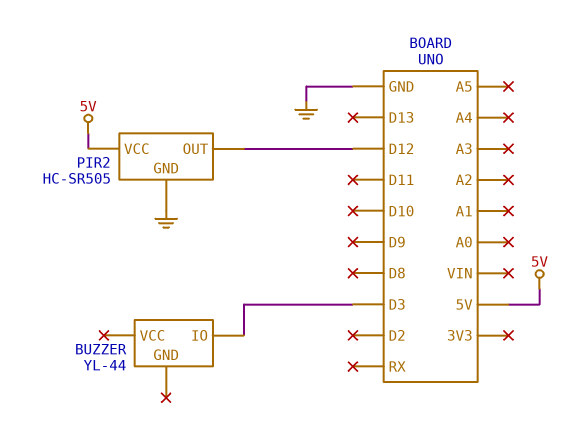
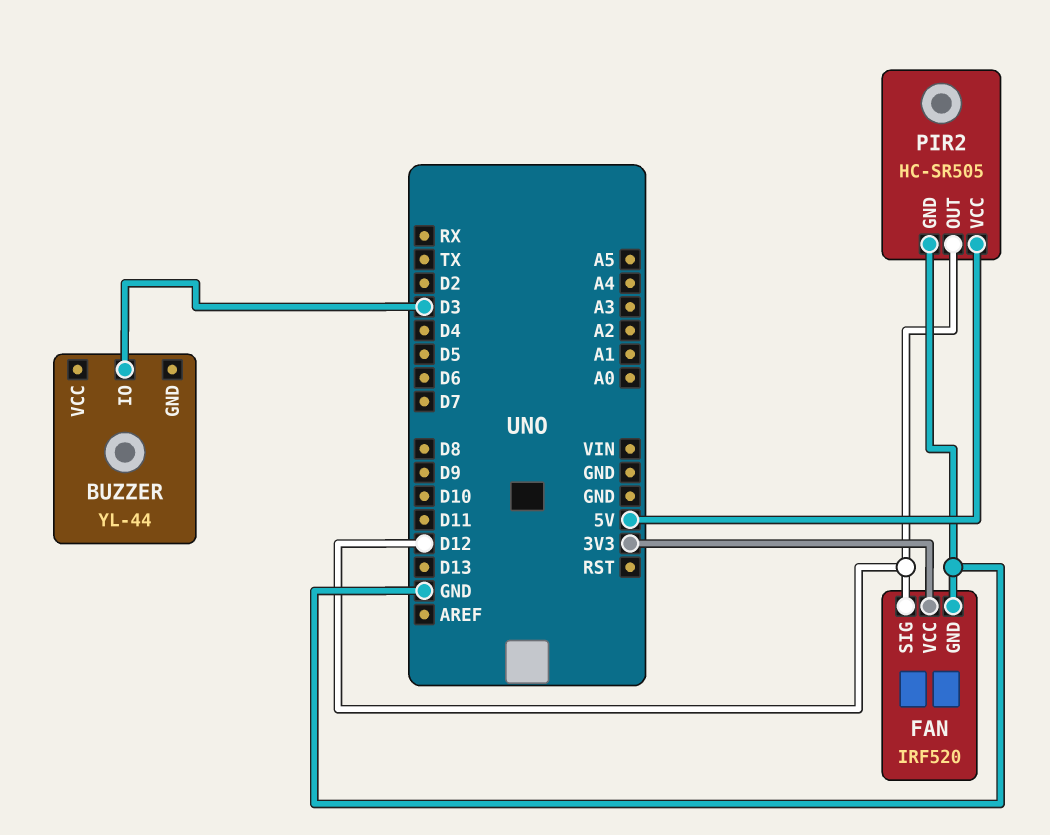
FAN: none -> IRF520
FAN pin GND: none -> GND
FAN pin SIG: none -> D12
FAN pin VCC: none -> 3V3

